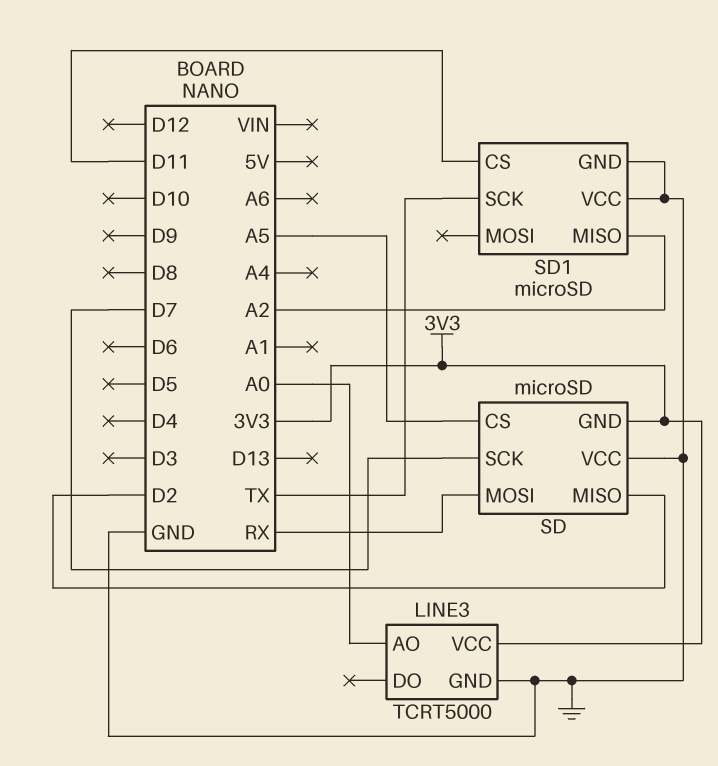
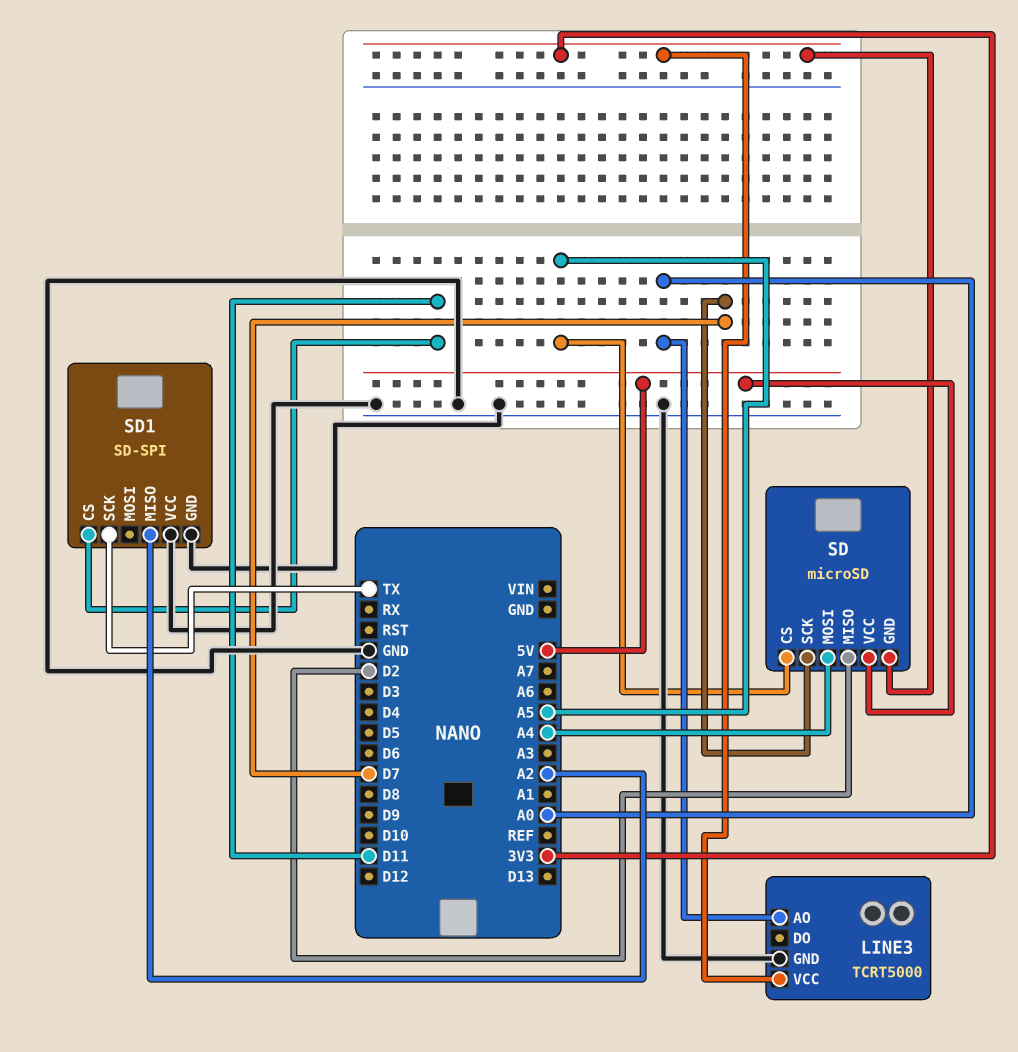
SD pin MOSI: RX -> A4
SD pin VCC: GND -> 5V
SD1: microSD -> SD-SPI

